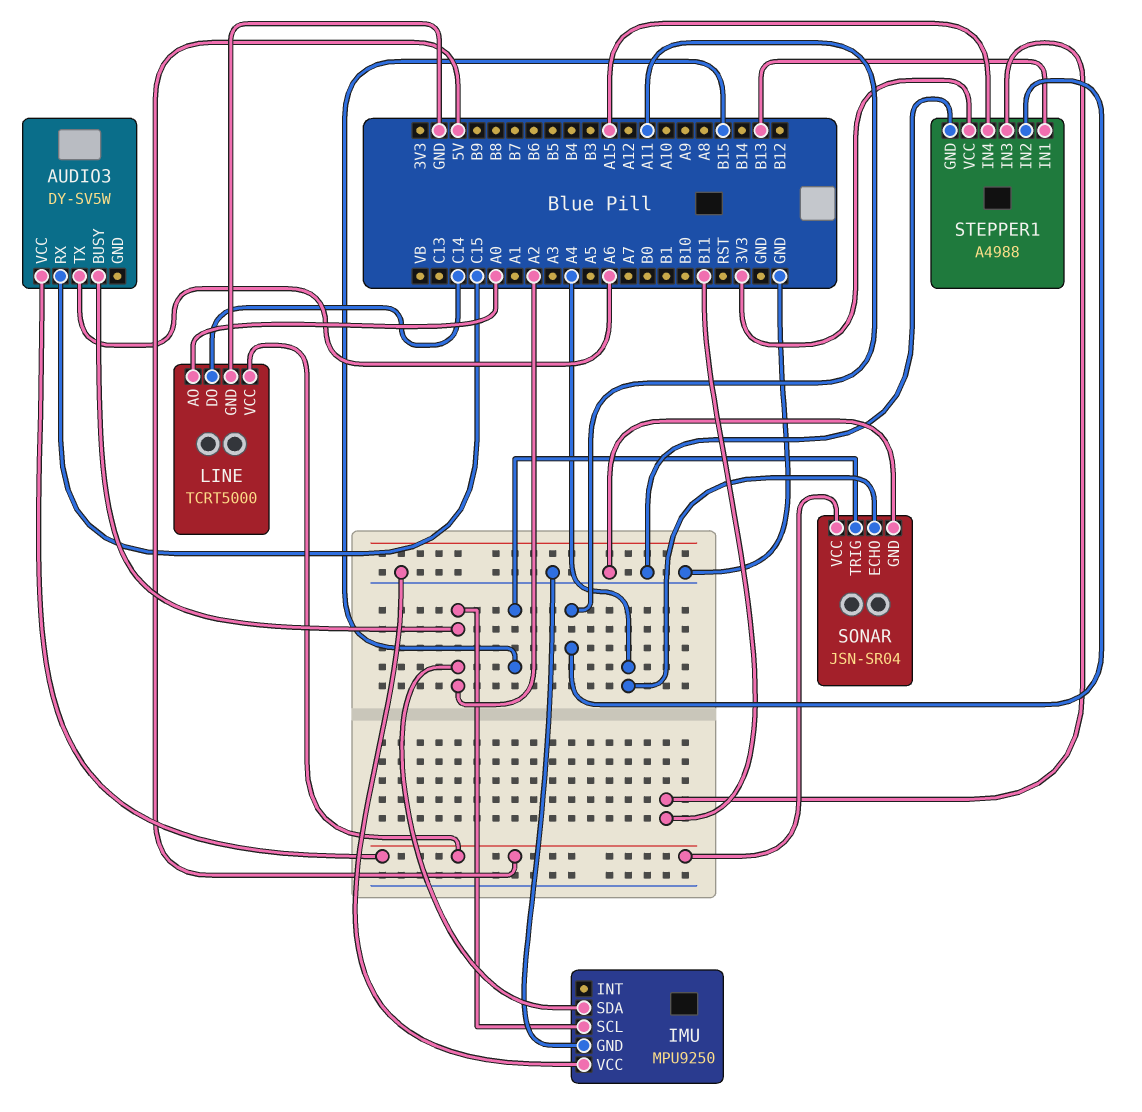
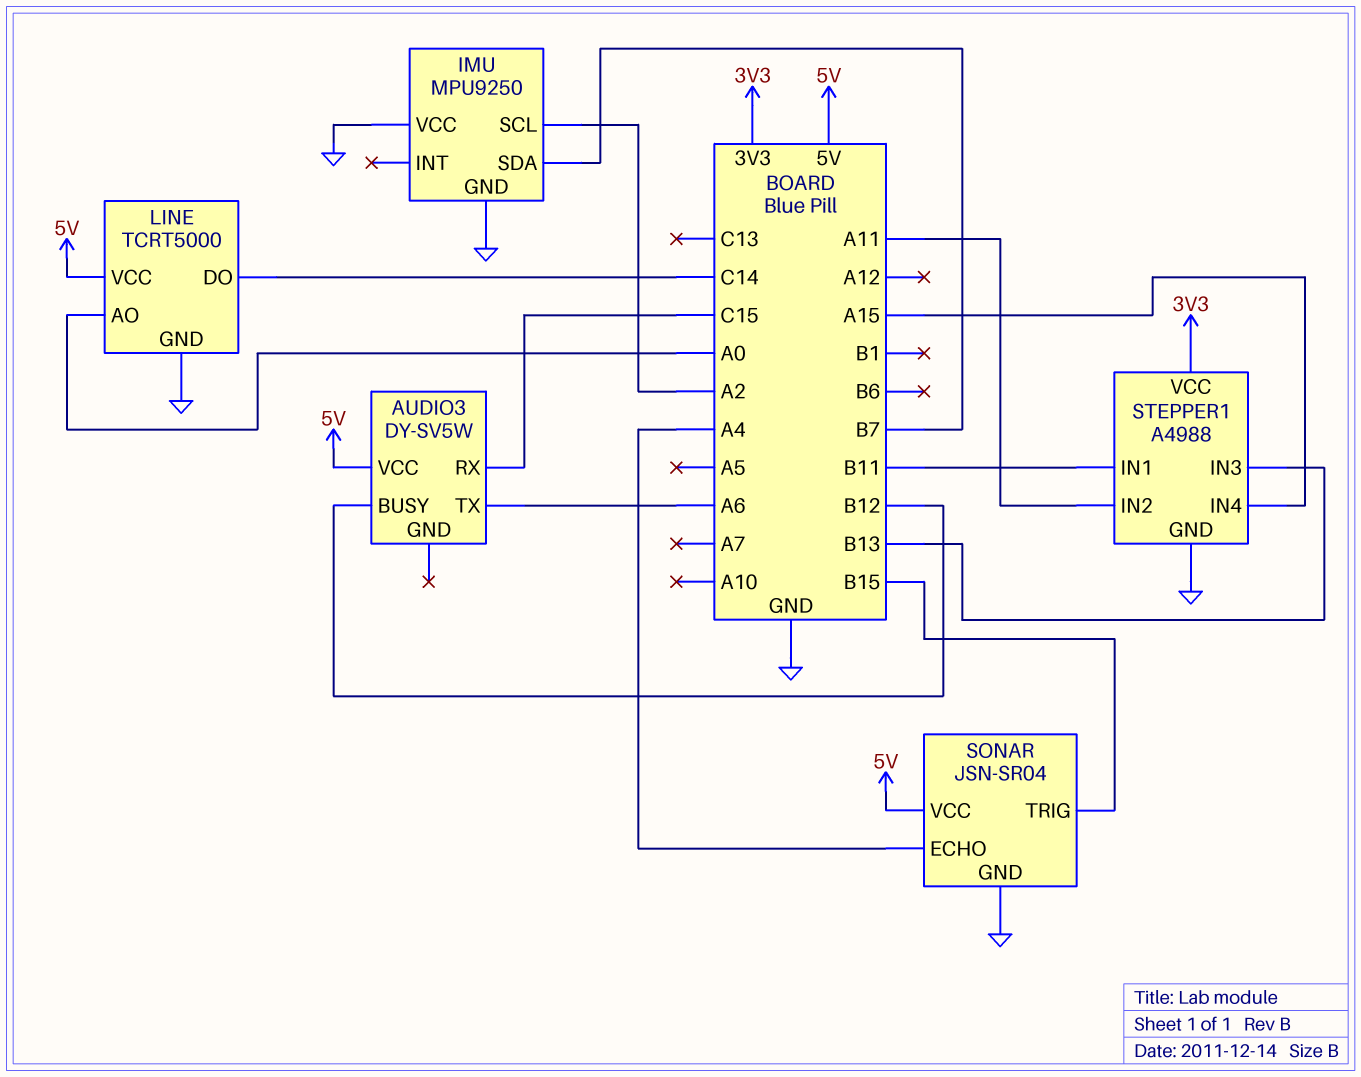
AUDIO3 pin BUSY: A2 -> B12
IMU pin SDA: A2 -> B7
STEPPER1 pin IN1: B13 -> B11
STEPPER1 pin IN3: B11 -> B13

